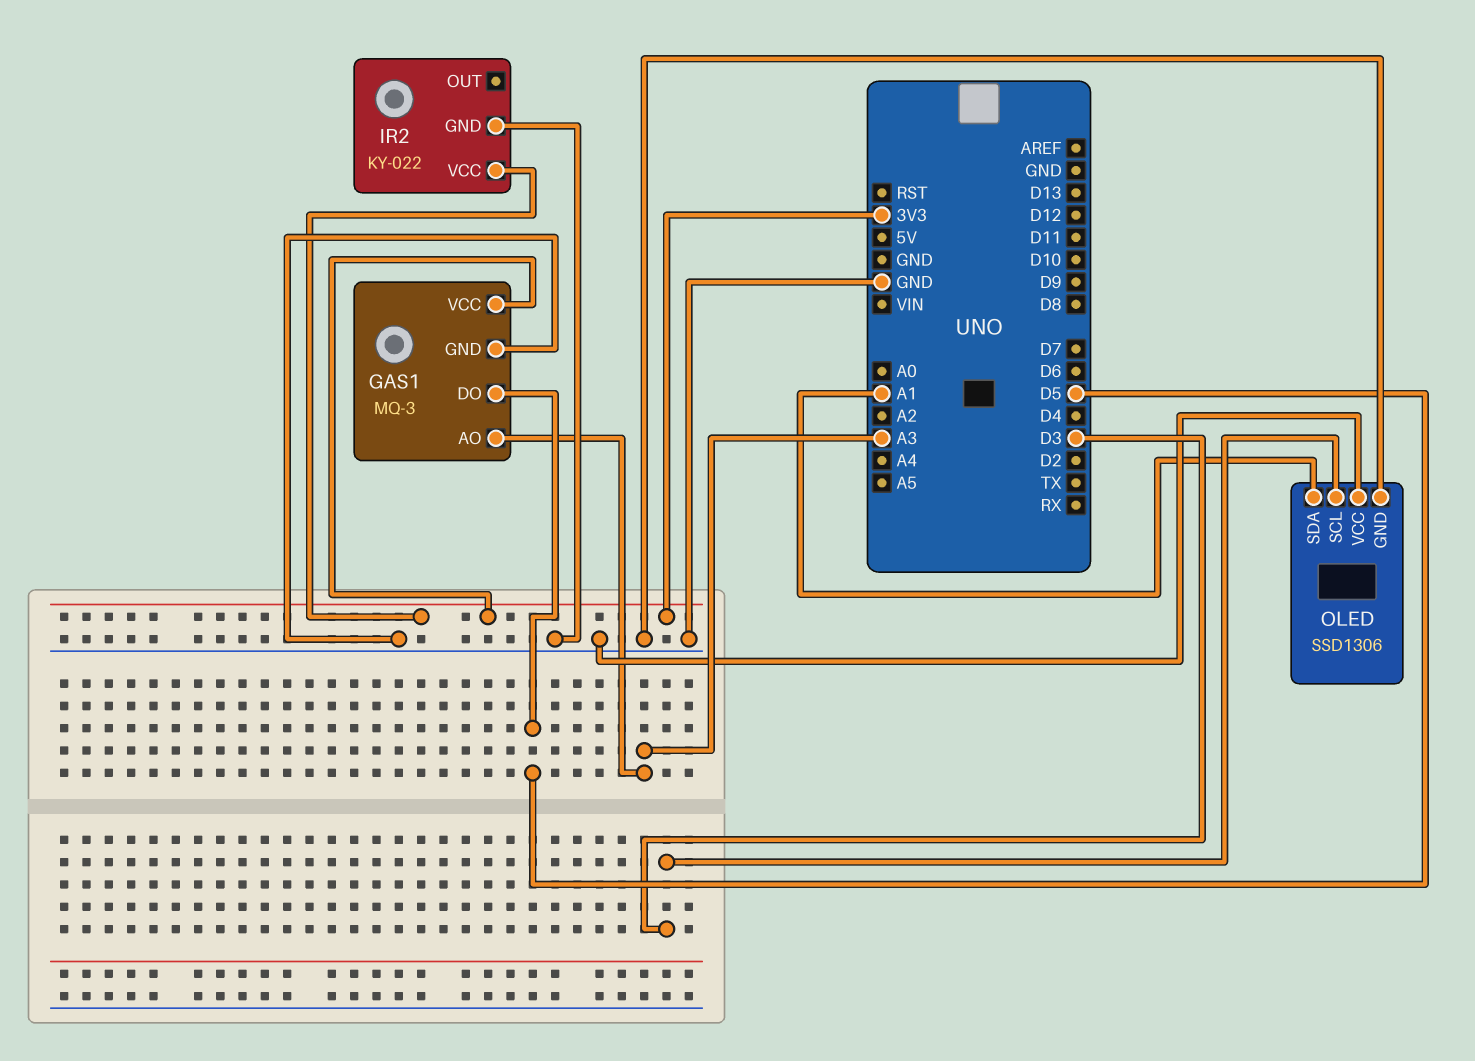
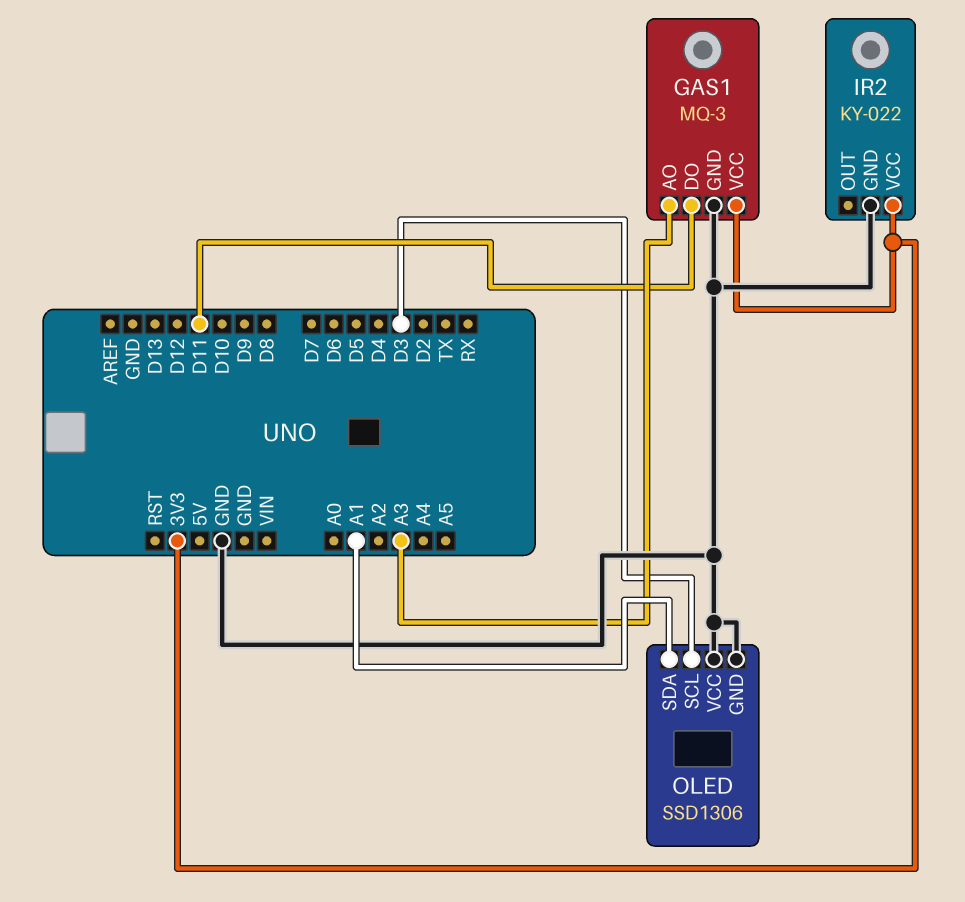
GAS1 pin DO: D5 -> D11

